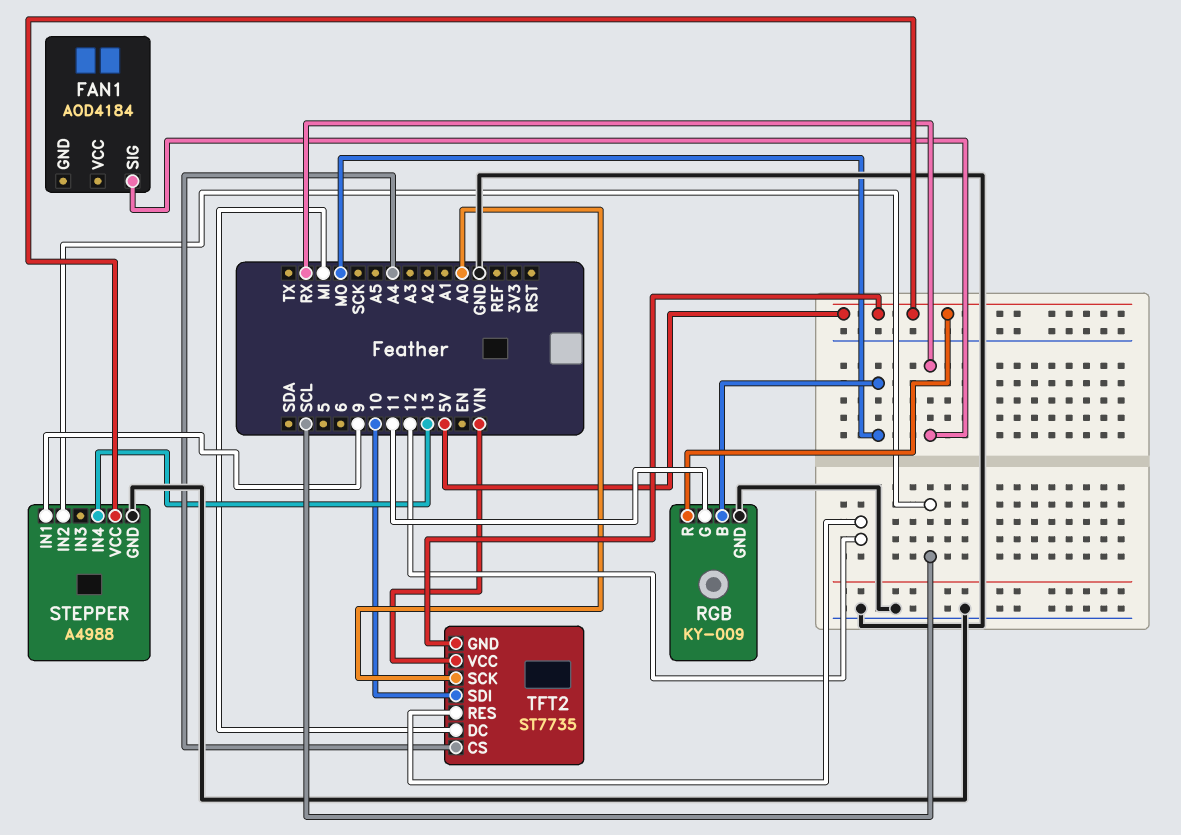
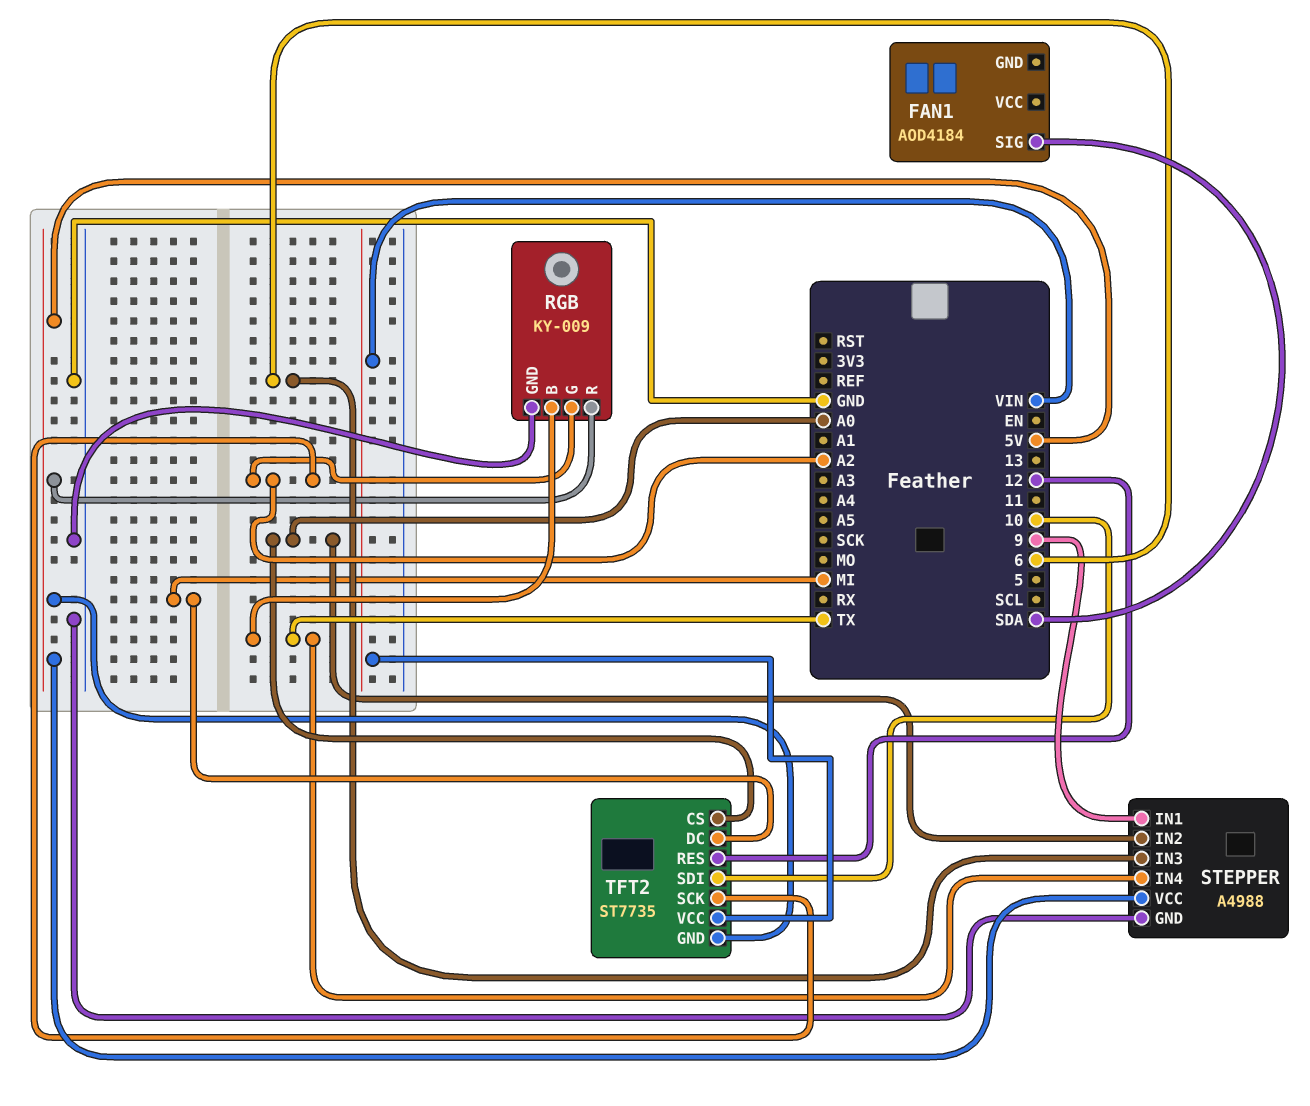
FAN1 pin SIG: RX -> SDA
RGB pin B: MO -> TX
RGB pin G: 11 -> A2
STEPPER pin IN2: SCL -> A0
STEPPER pin IN3: none -> 6
STEPPER pin IN4: 13 -> TX
TFT2 pin CS: A4 -> A0
TFT2 pin SCK: A0 -> A2

